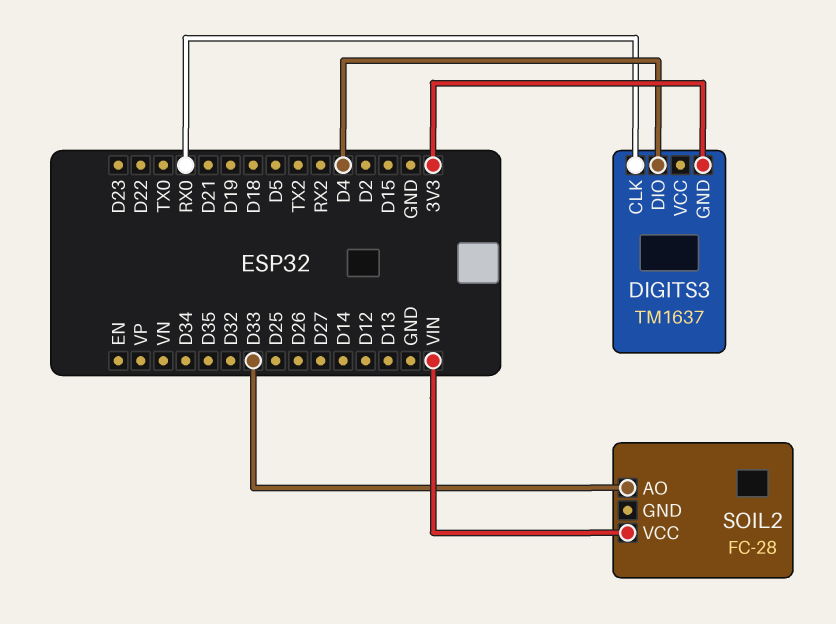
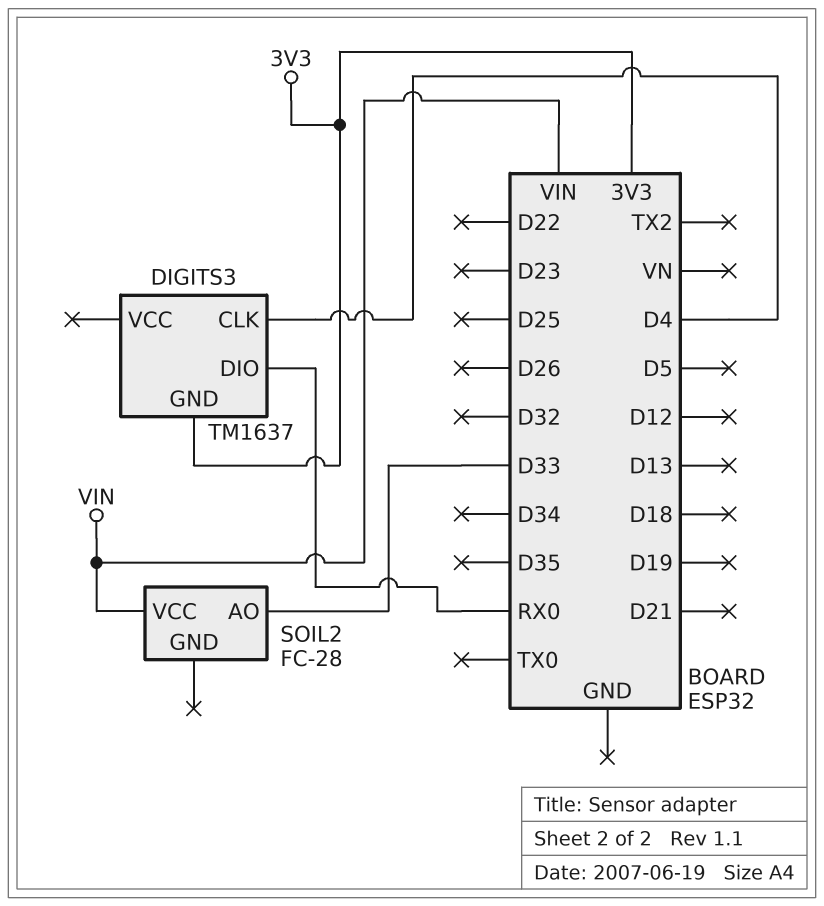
DIGITS3 pin CLK: RX0 -> D4
DIGITS3 pin DIO: D4 -> RX0

